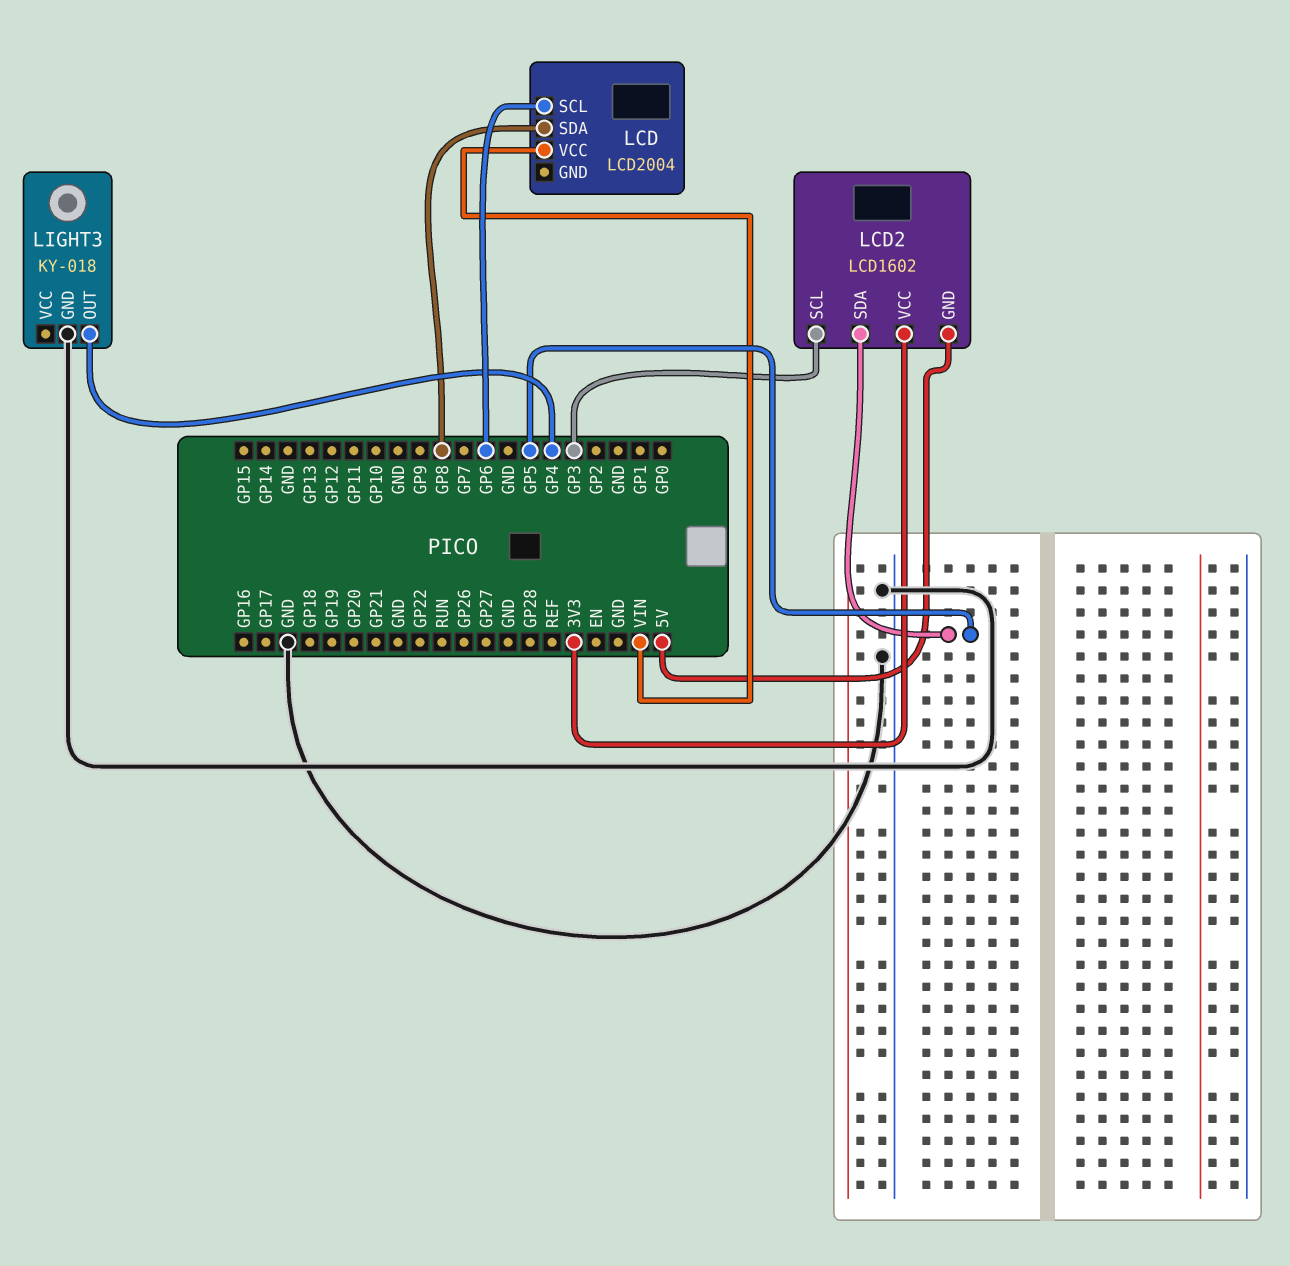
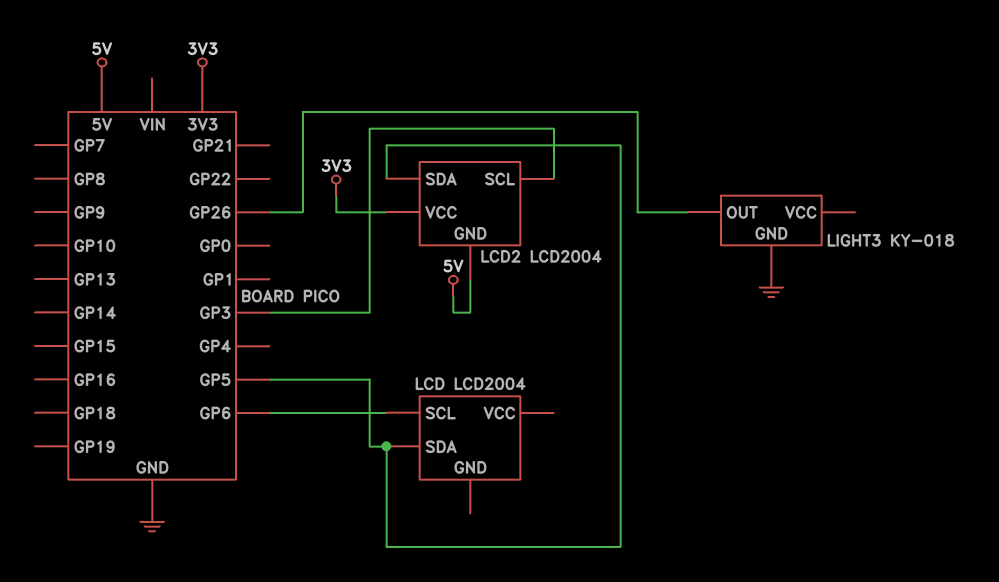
LCD pin SDA: GP8 -> GP5
LCD pin VCC: VIN -> none
LCD2: LCD1602 -> LCD2004
LIGHT3 pin OUT: GP4 -> GP26

